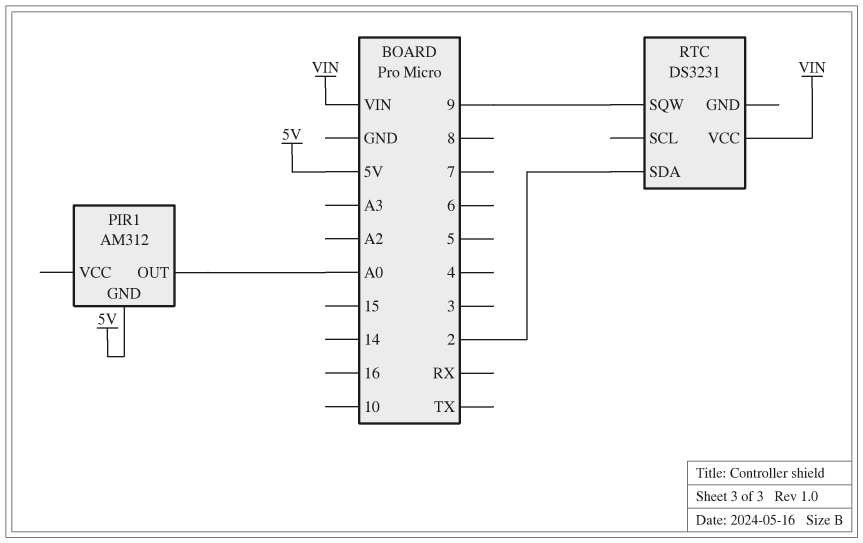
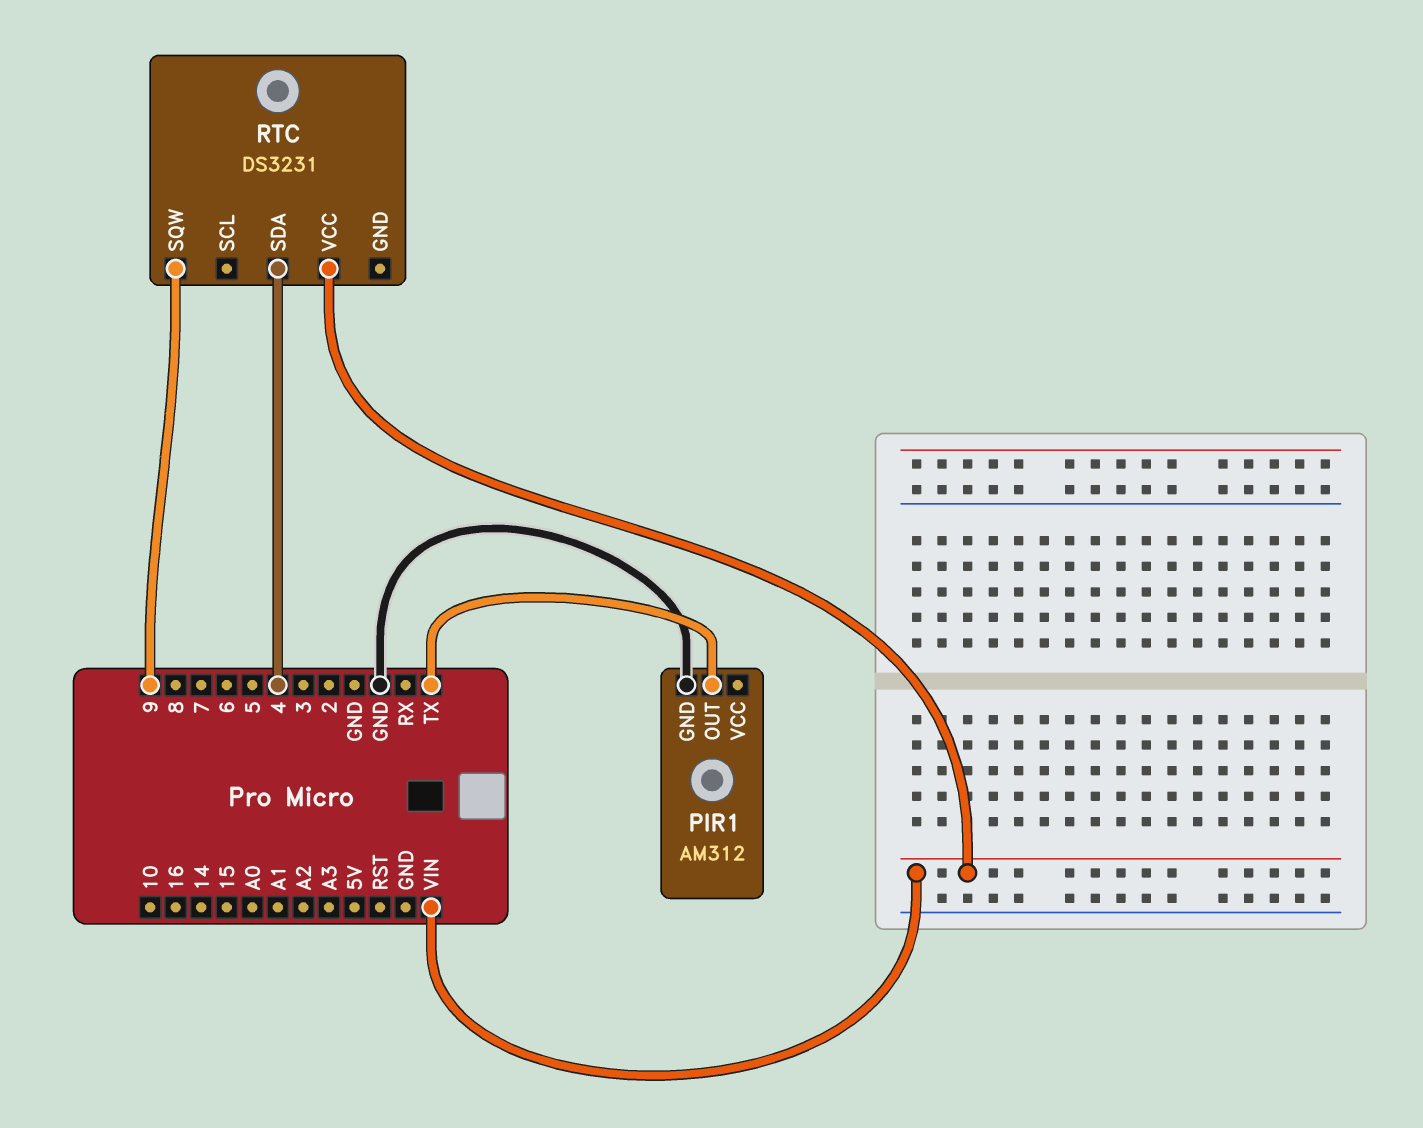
PIR1 pin GND: 5V -> GND
PIR1 pin OUT: A0 -> TX
RTC pin SDA: 2 -> 4

